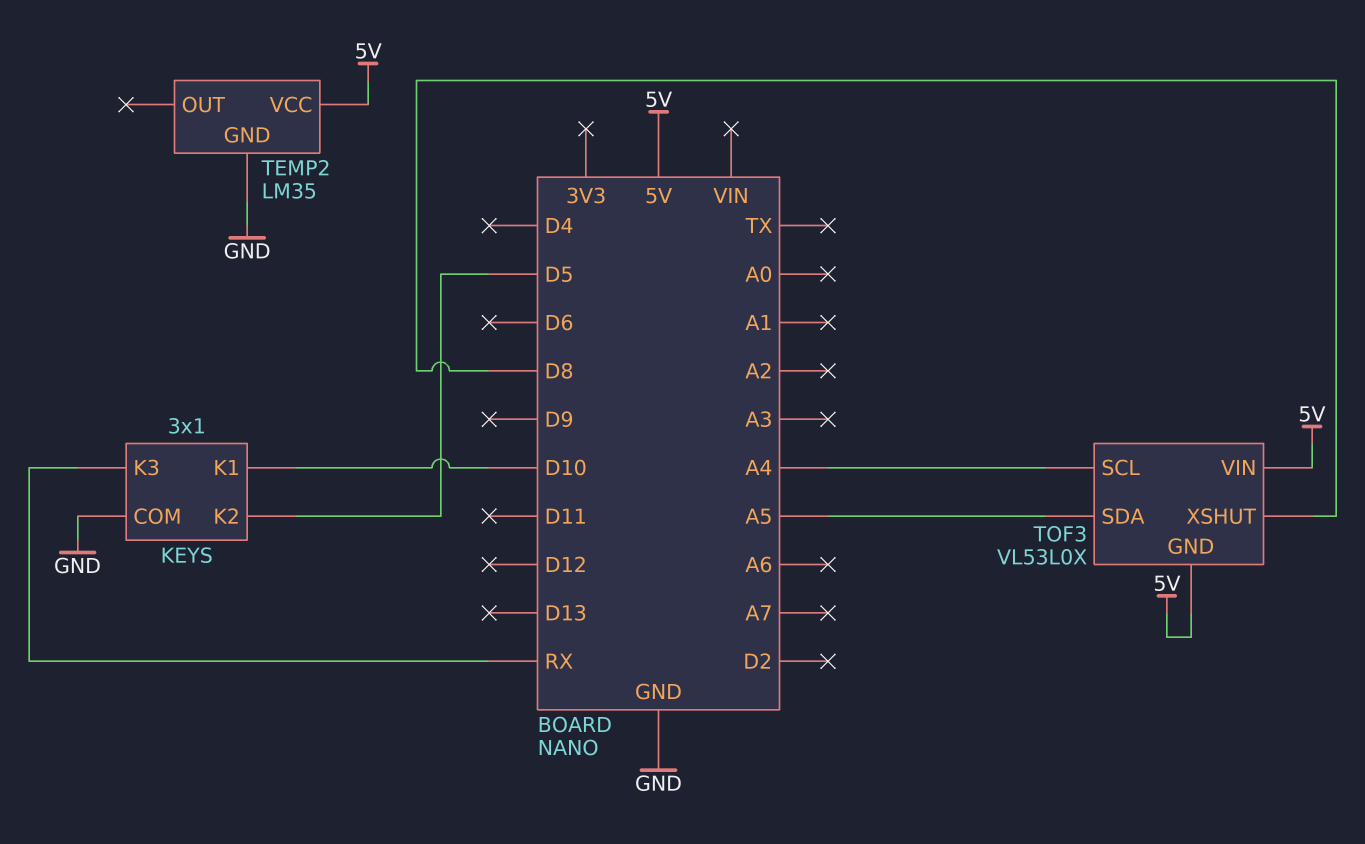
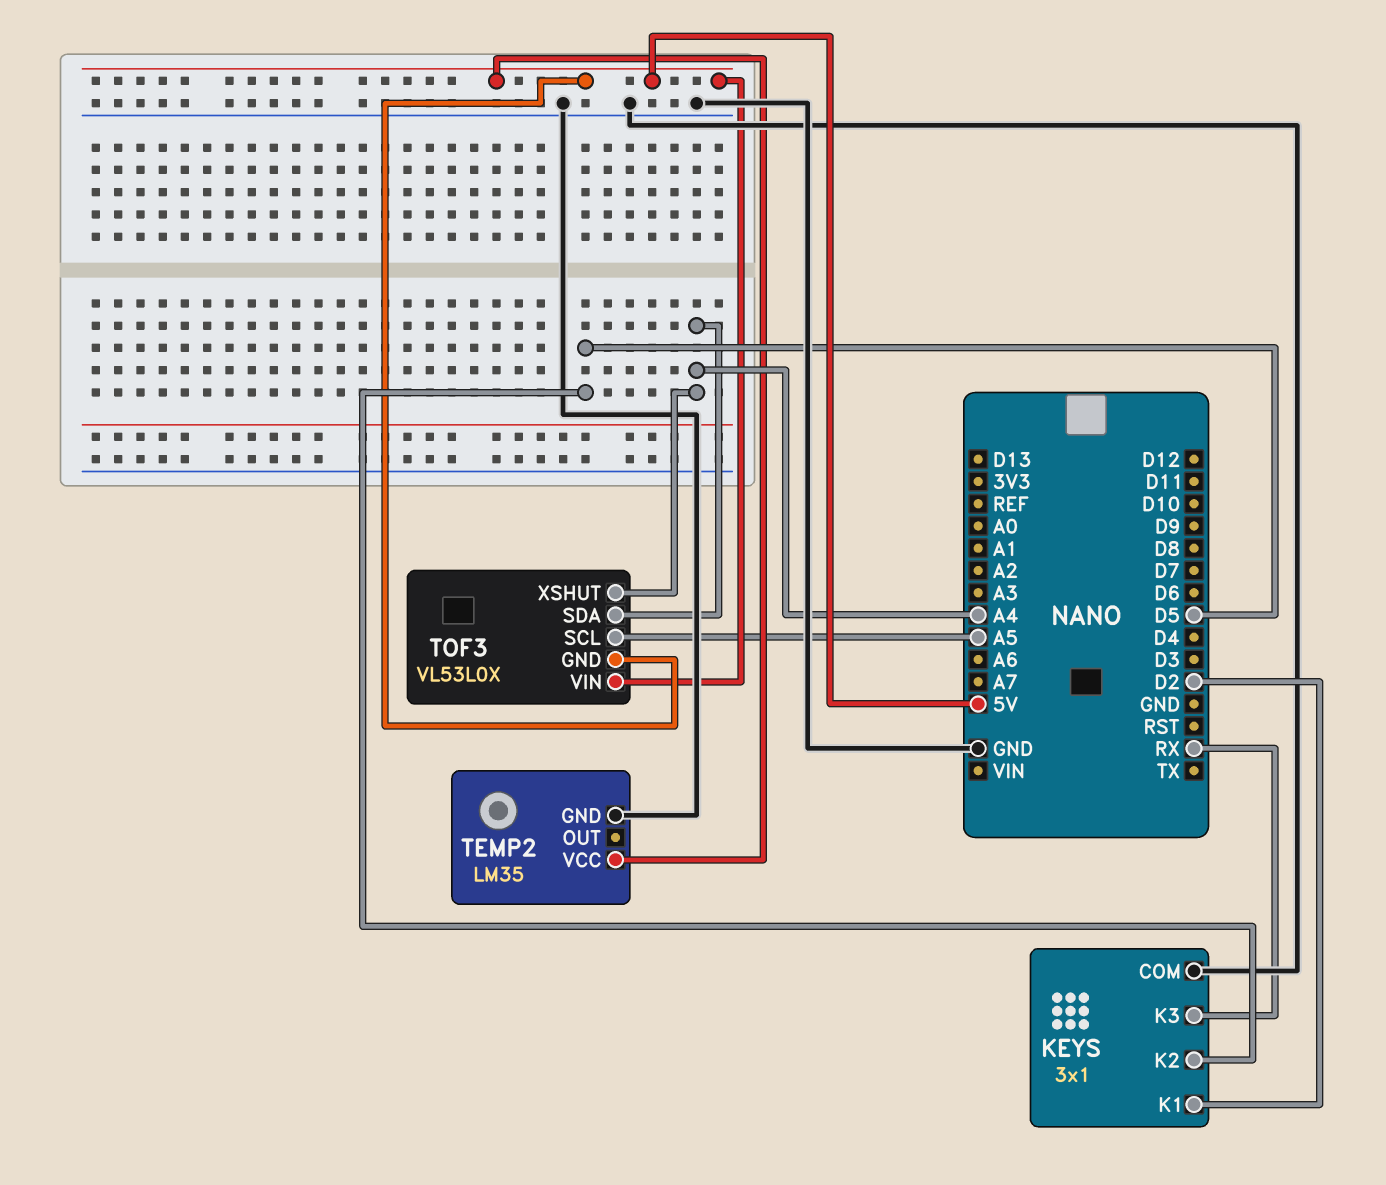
KEYS pin K1: D10 -> D2
TOF3 pin SCL: A4 -> A5
TOF3 pin SDA: A5 -> A4
TOF3 pin XSHUT: D8 -> A4

